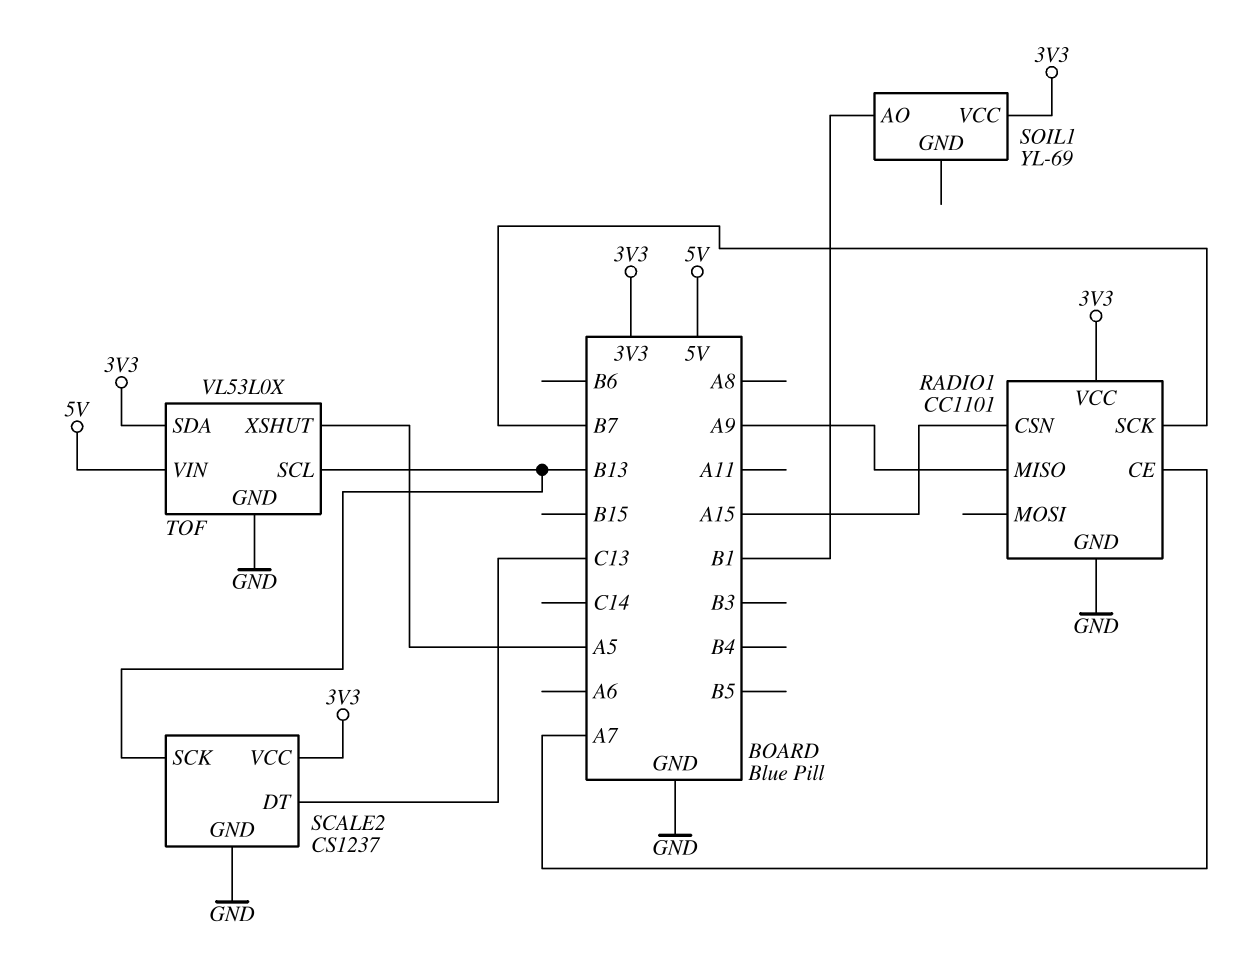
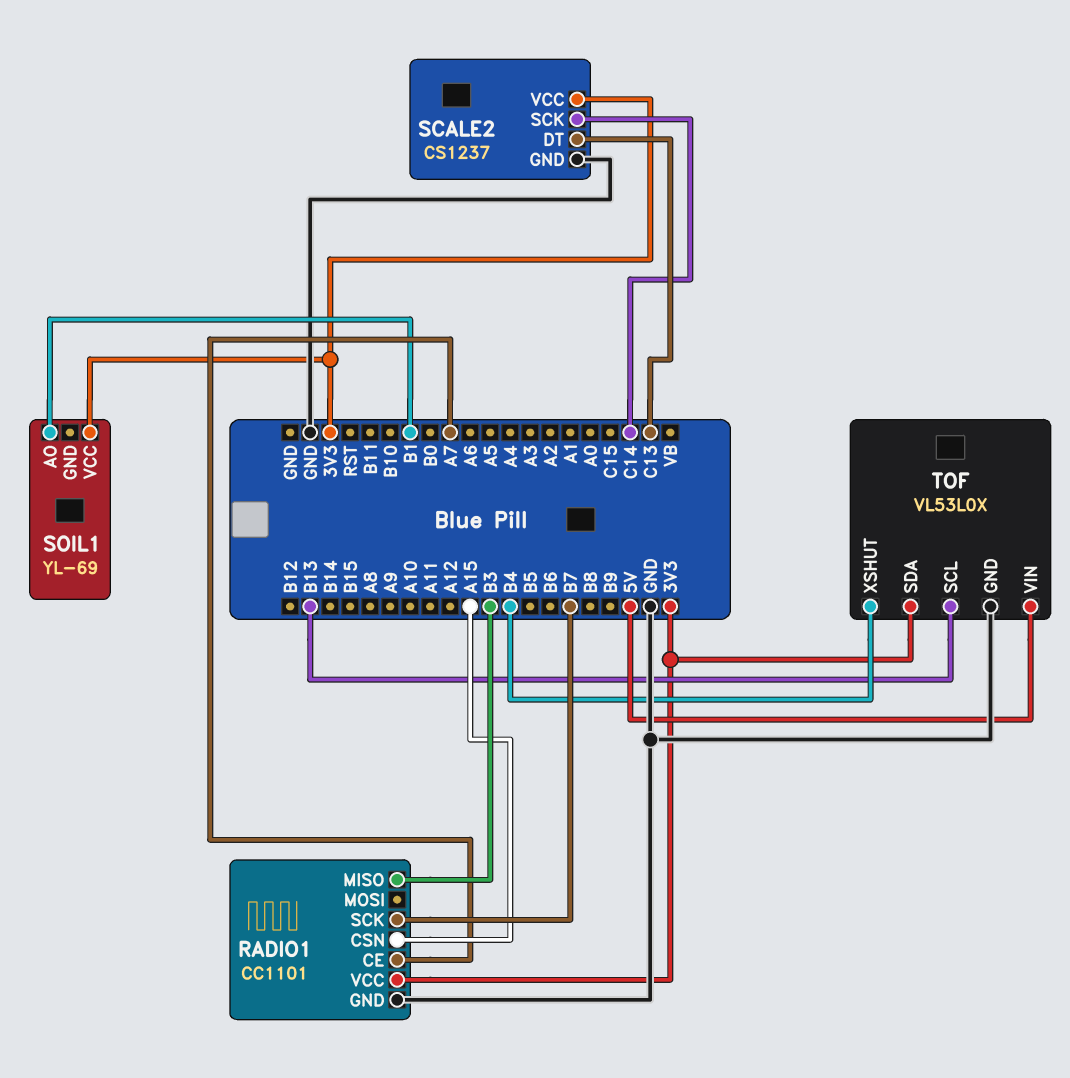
RADIO1 pin MISO: A9 -> B3
SCALE2 pin SCK: B13 -> C14
TOF pin XSHUT: A5 -> B4

